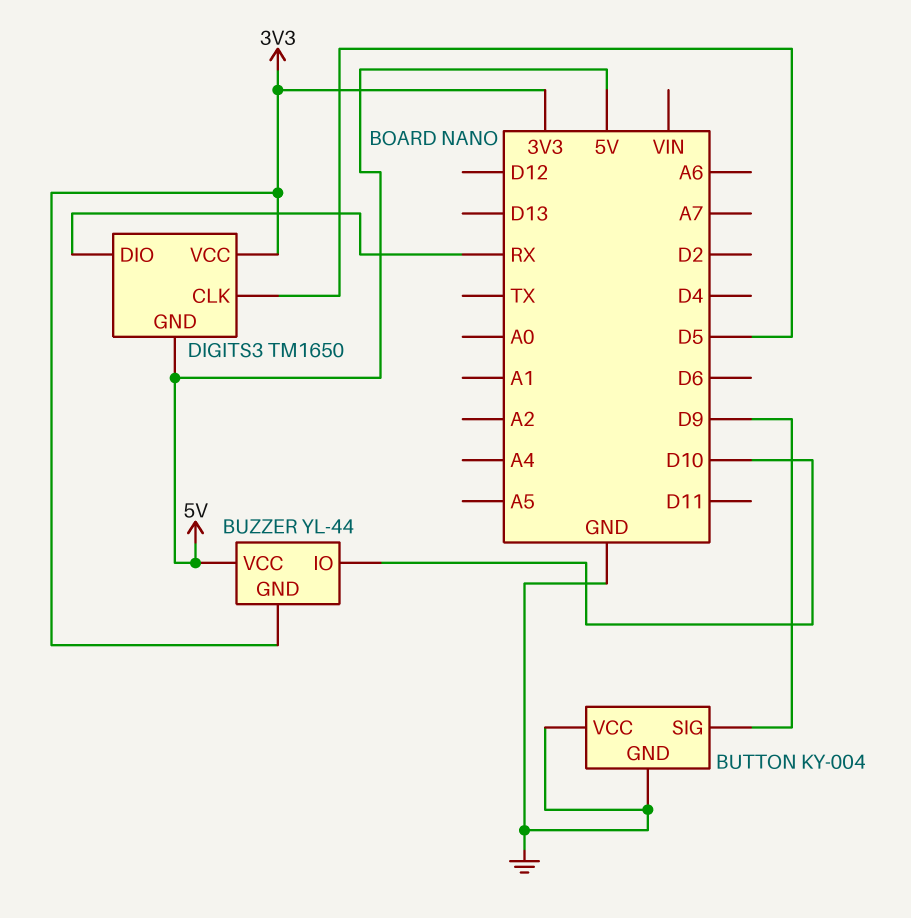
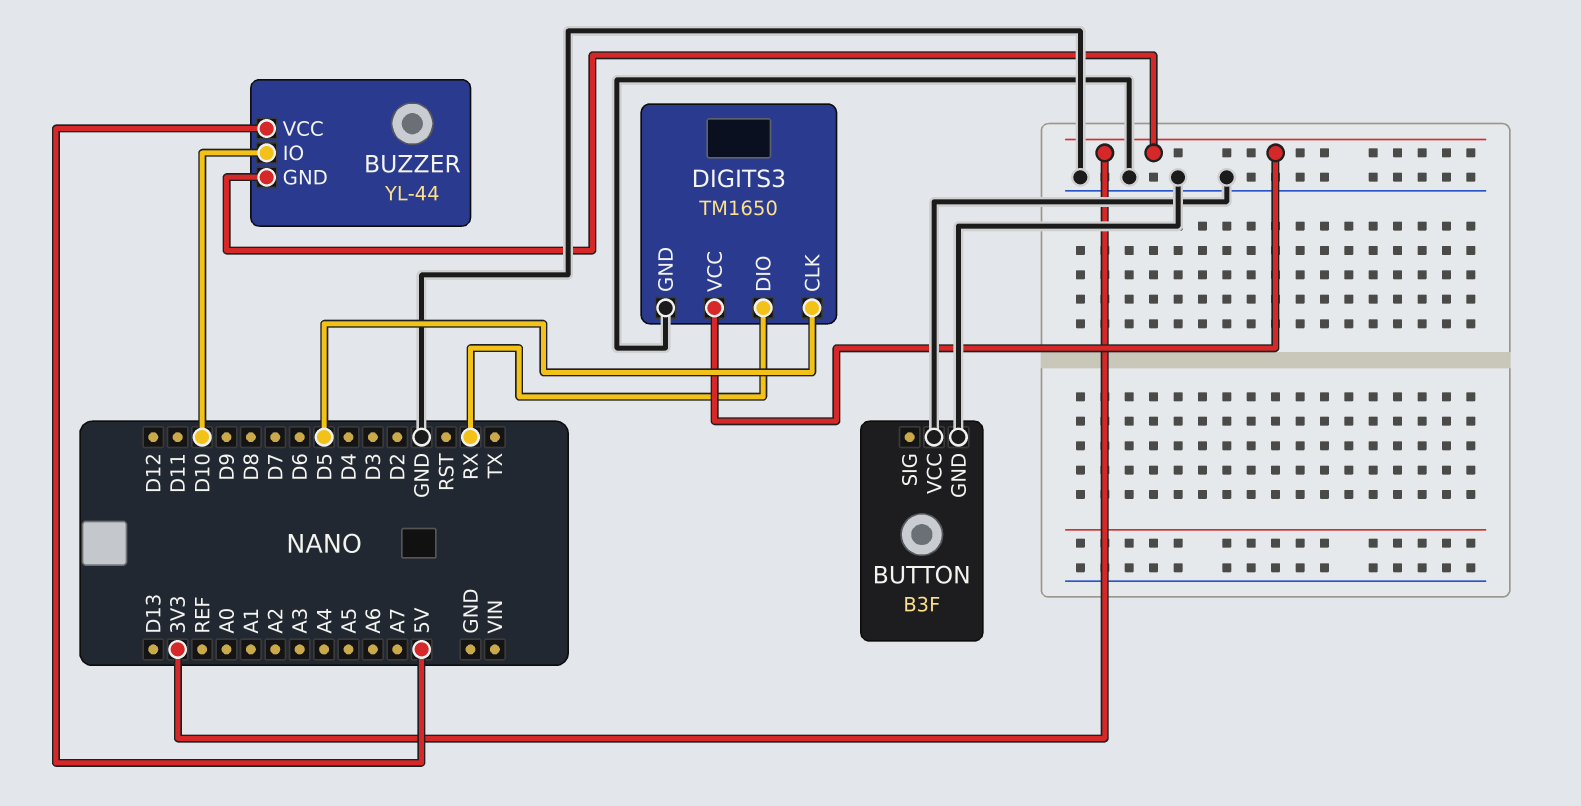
BUTTON: KY-004 -> B3F
BUTTON pin SIG: D9 -> none
DIGITS3 pin GND: 5V -> GND

